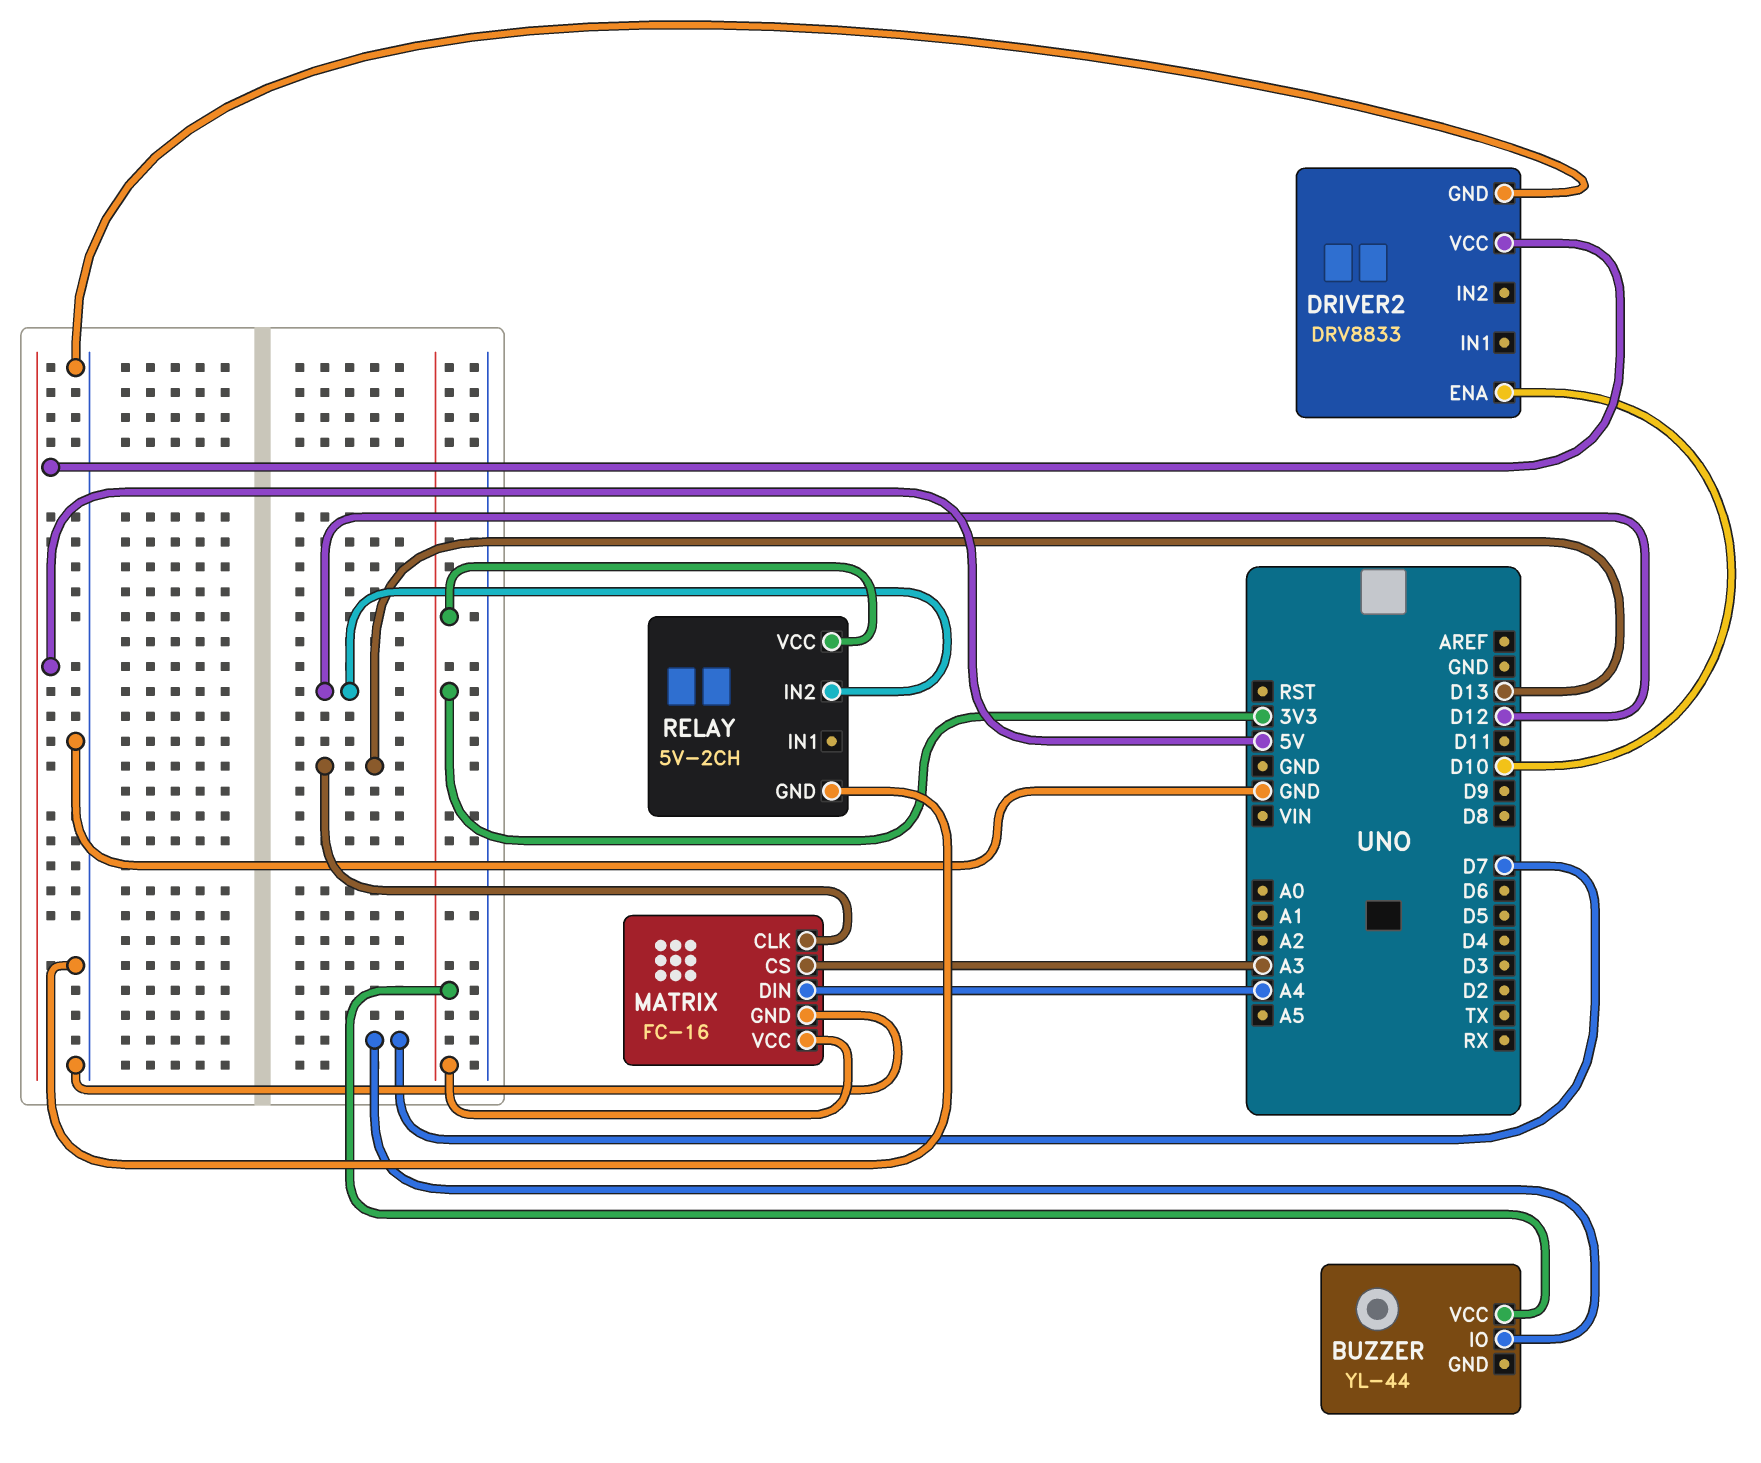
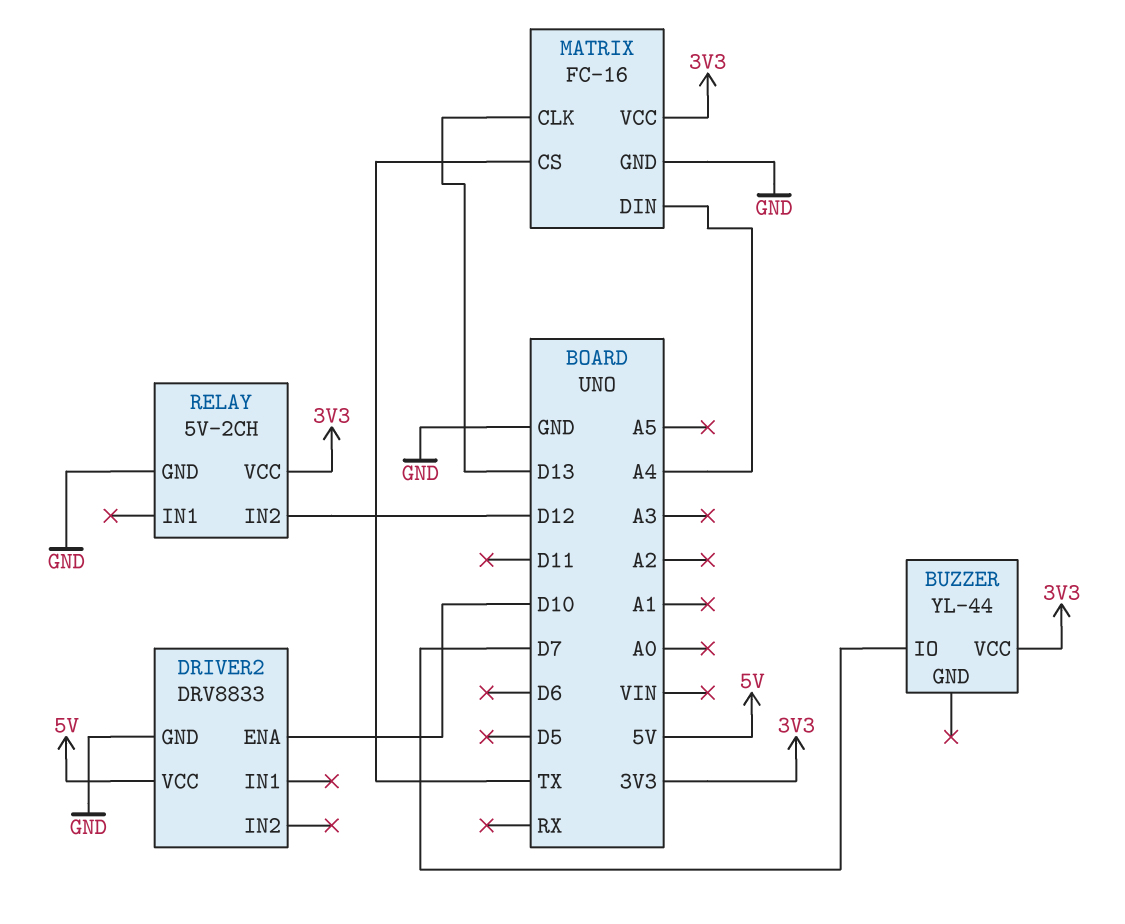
MATRIX pin CS: A3 -> TX

